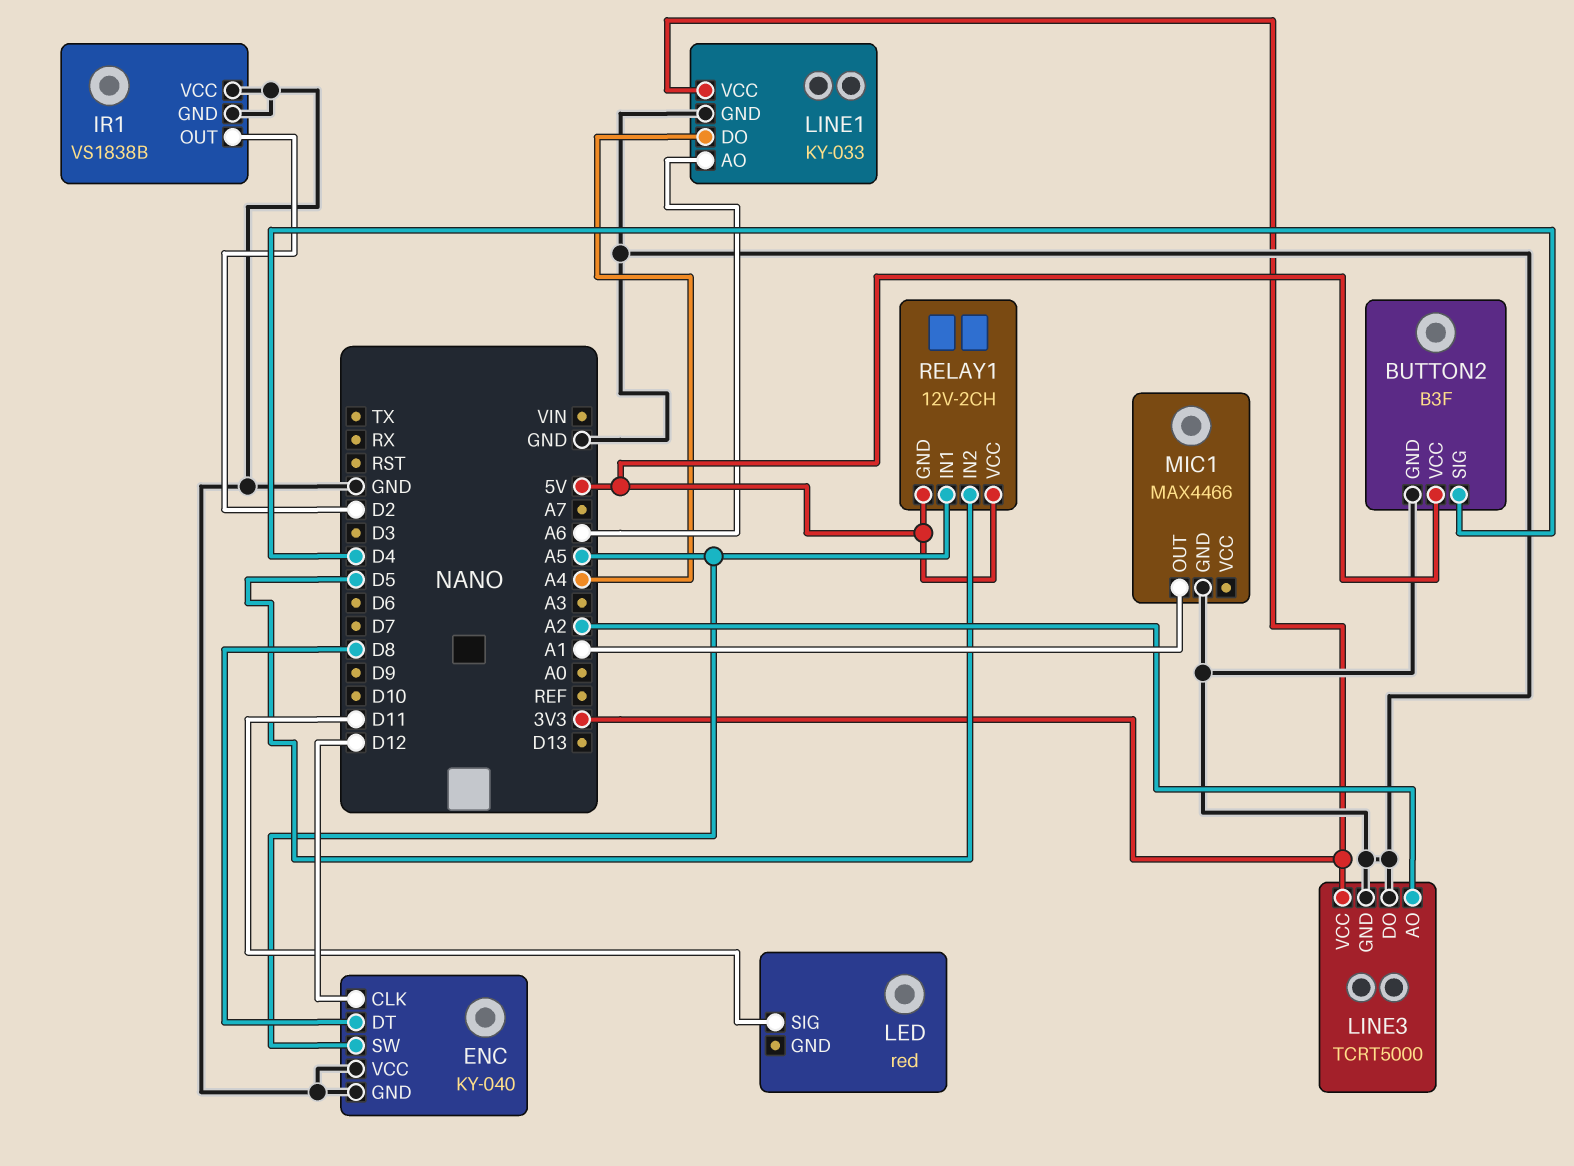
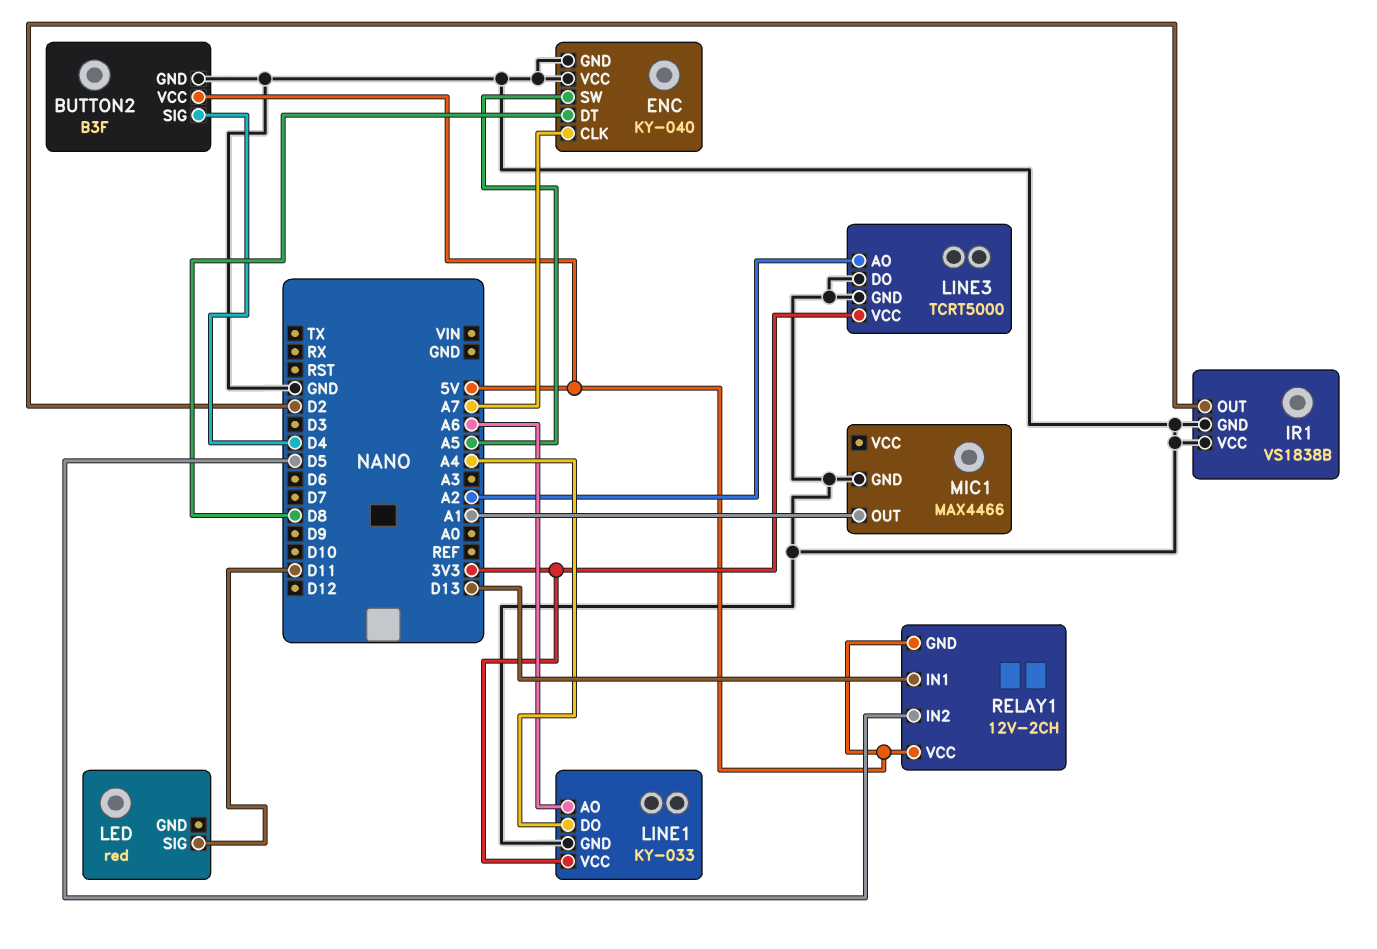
ENC pin CLK: D12 -> A7
RELAY1 pin IN1: A5 -> D13

